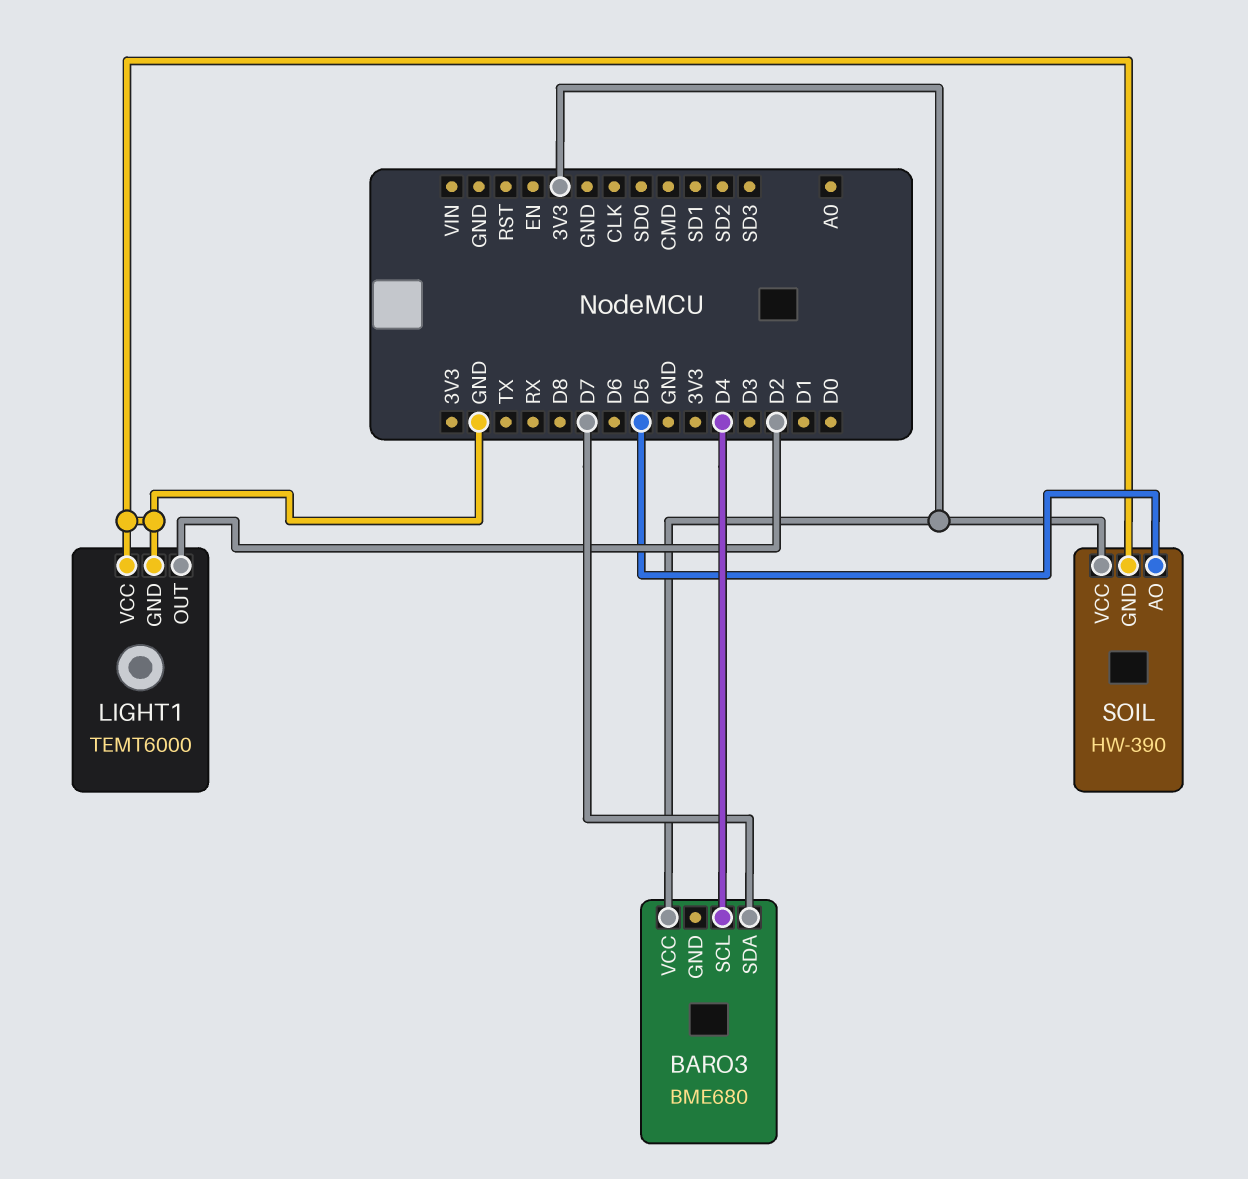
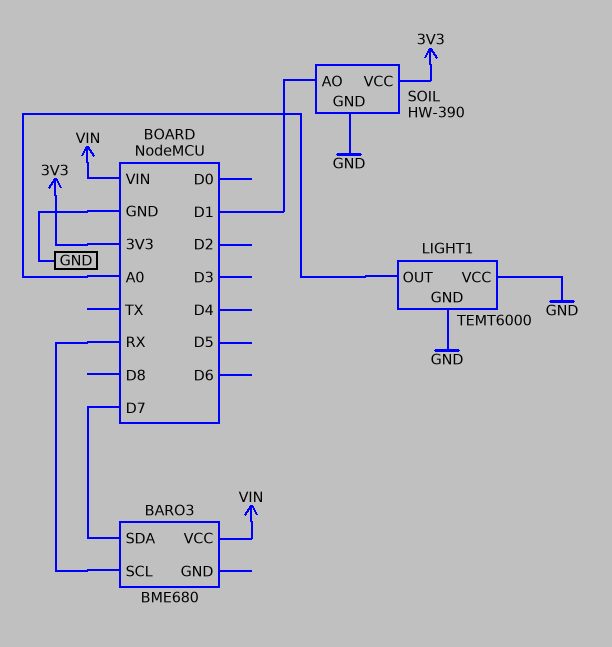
BARO3 pin SCL: D4 -> RX
BARO3 pin VCC: 3V3 -> VIN
LIGHT1 pin OUT: D2 -> A0
SOIL pin AO: D5 -> D1

